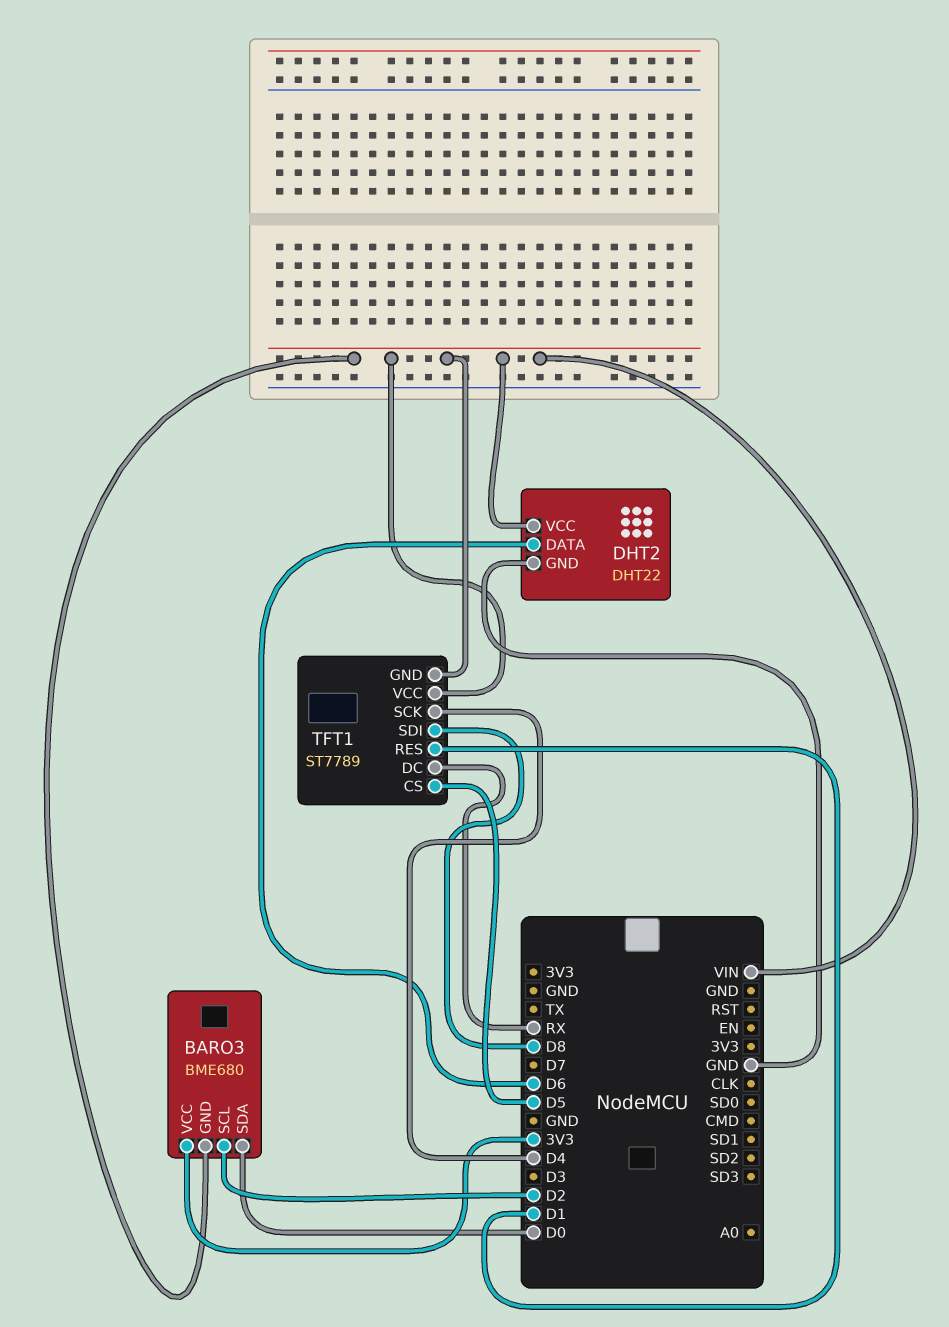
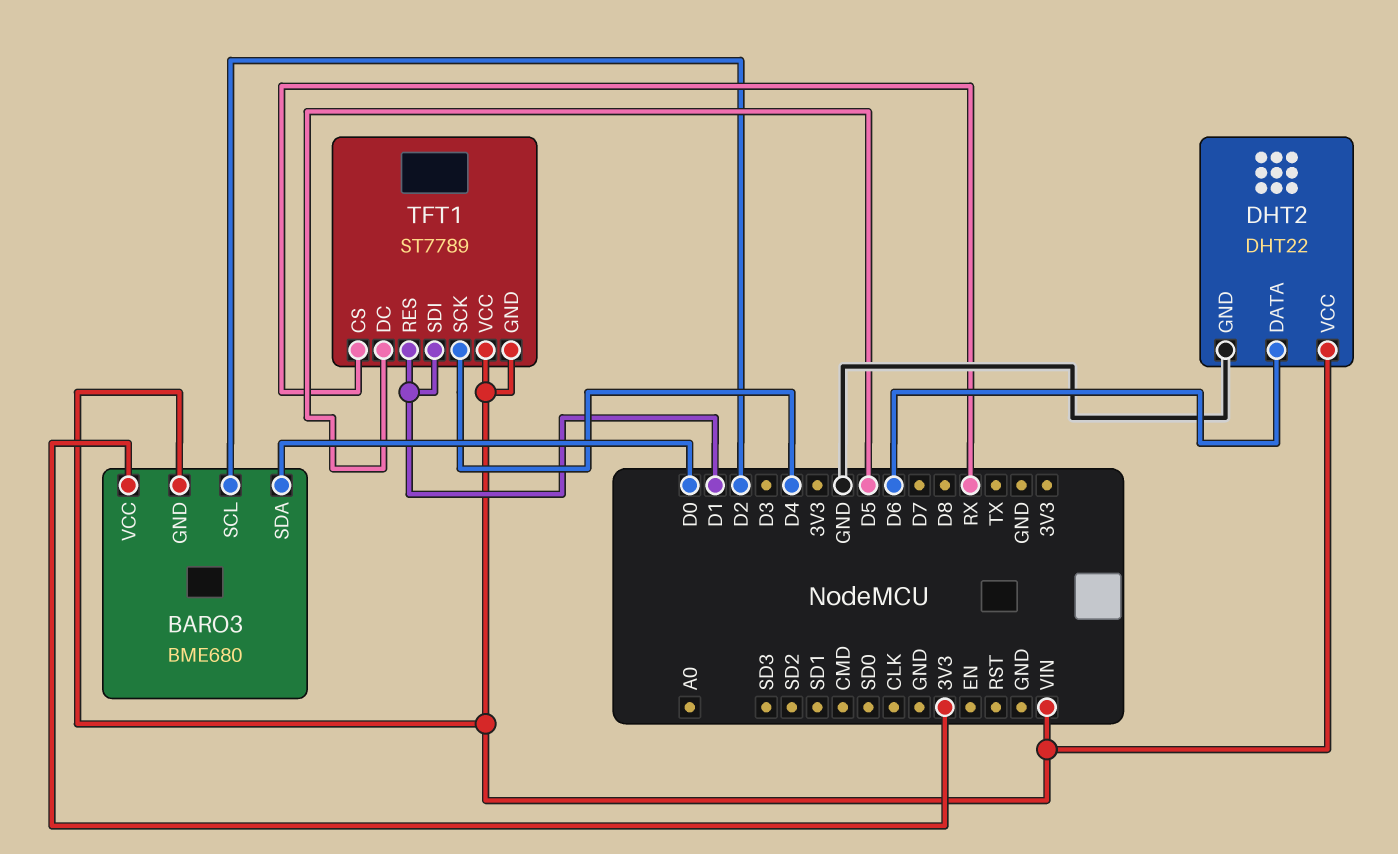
TFT1 pin CS: D5 -> RX
TFT1 pin DC: RX -> D5
TFT1 pin SDI: D8 -> D1

